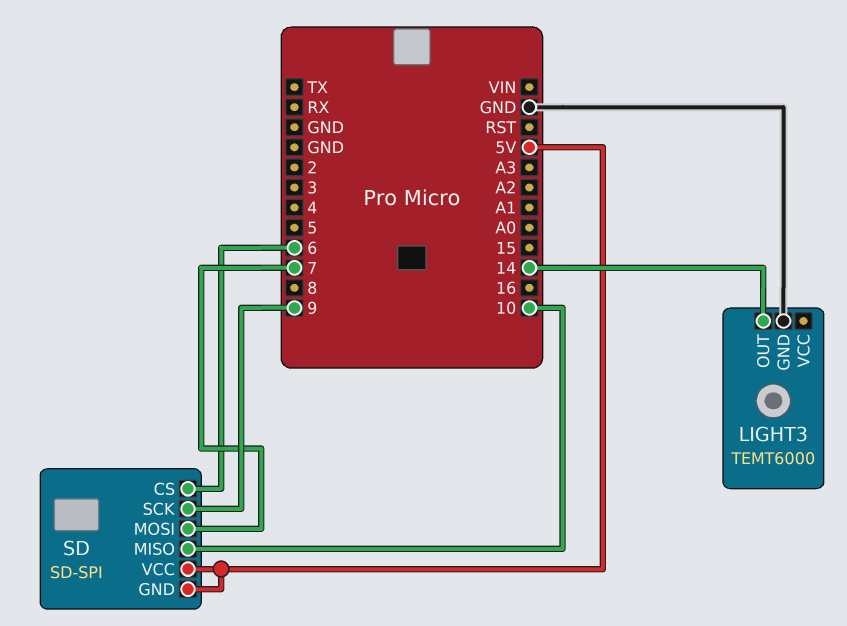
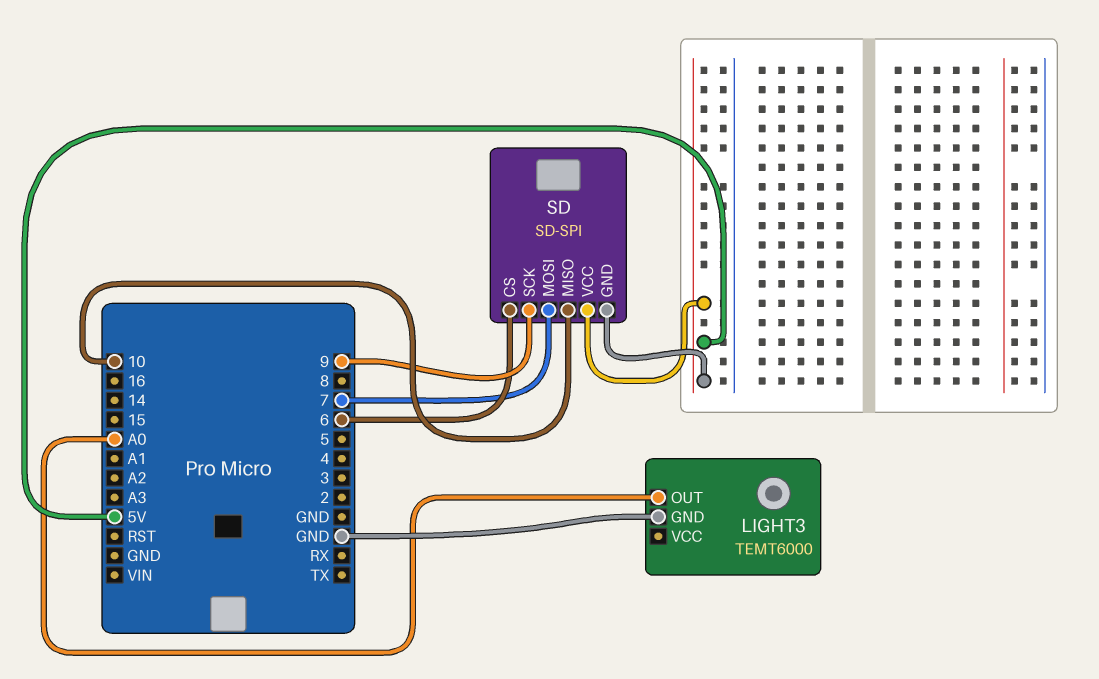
LIGHT3 pin OUT: 14 -> A0

